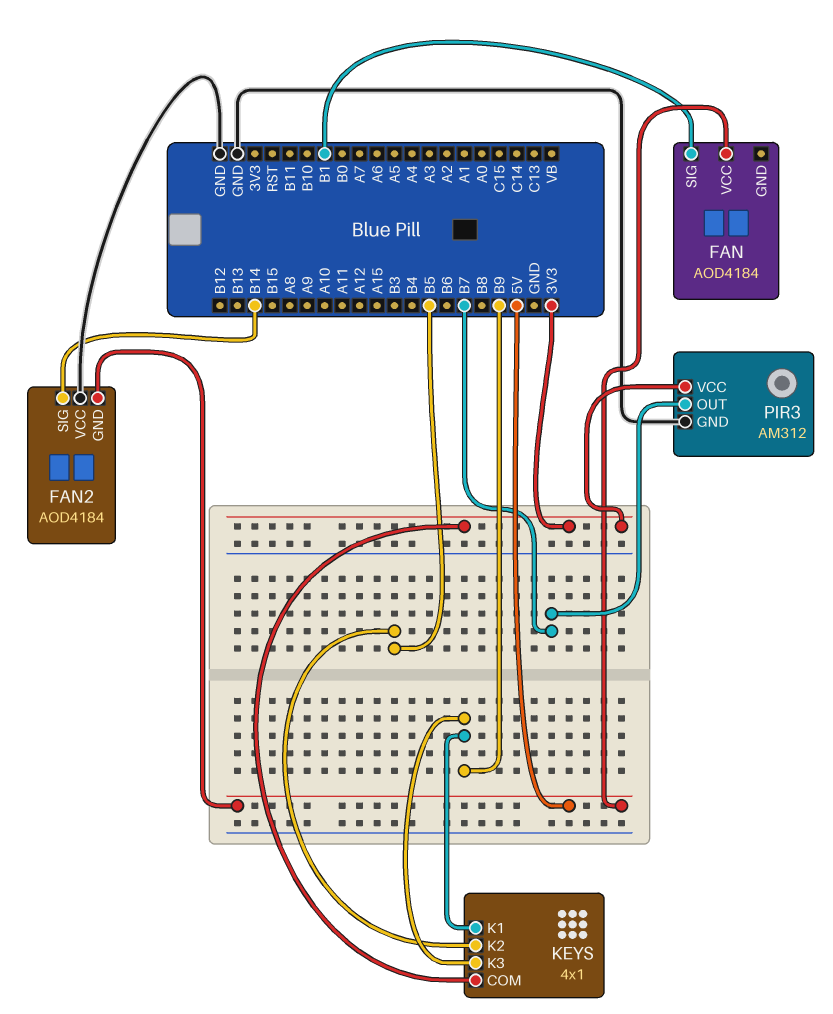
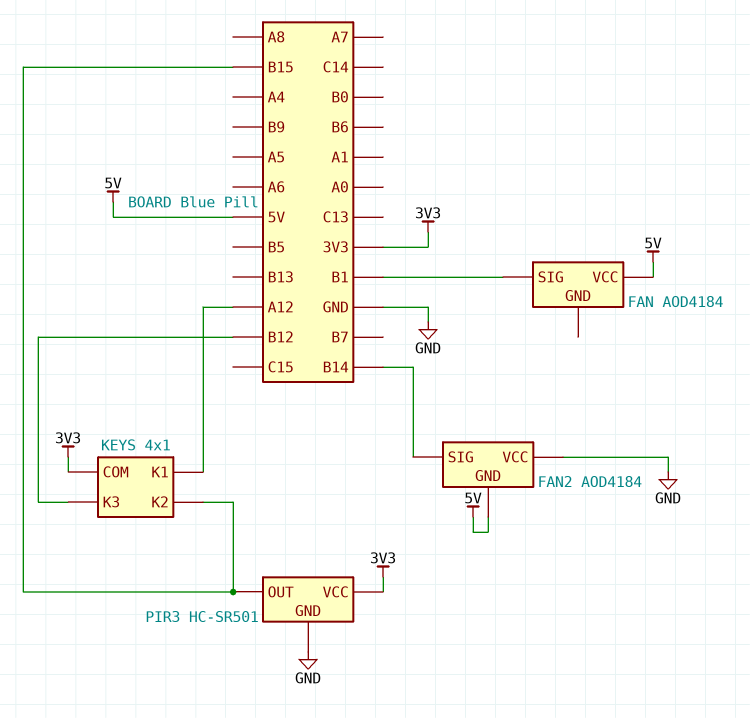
KEYS pin K1: B9 -> A12
KEYS pin K2: B5 -> B15
KEYS pin K3: B9 -> B12
PIR3: AM312 -> HC-SR501
PIR3 pin OUT: B7 -> B15

